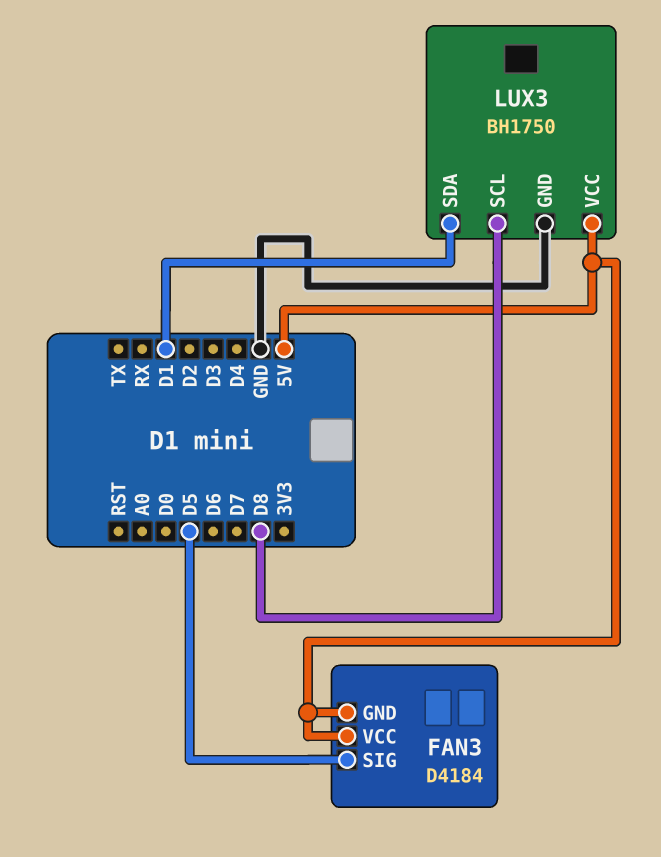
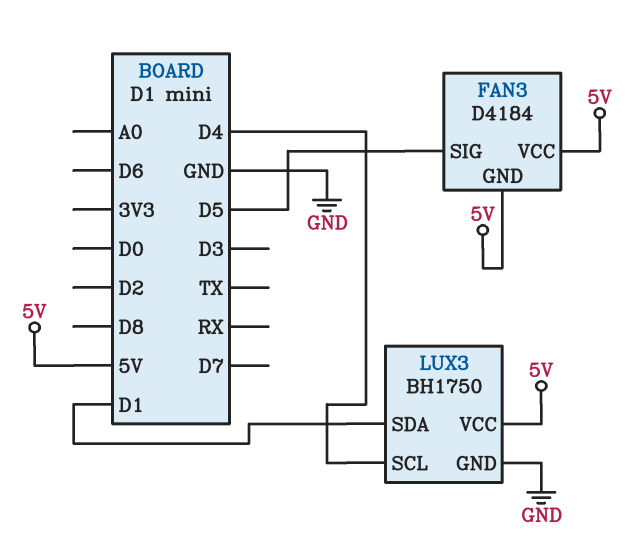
LUX3 pin SCL: D8 -> D4

